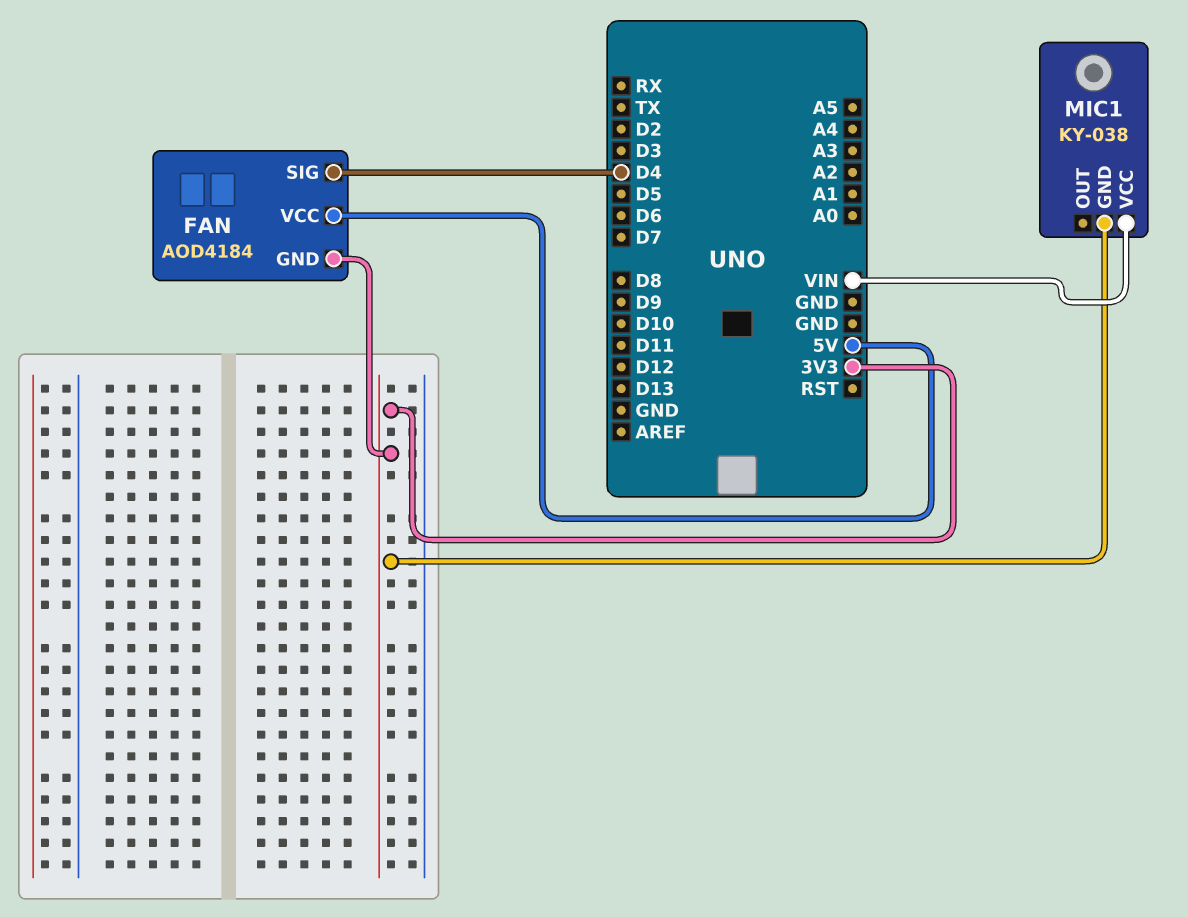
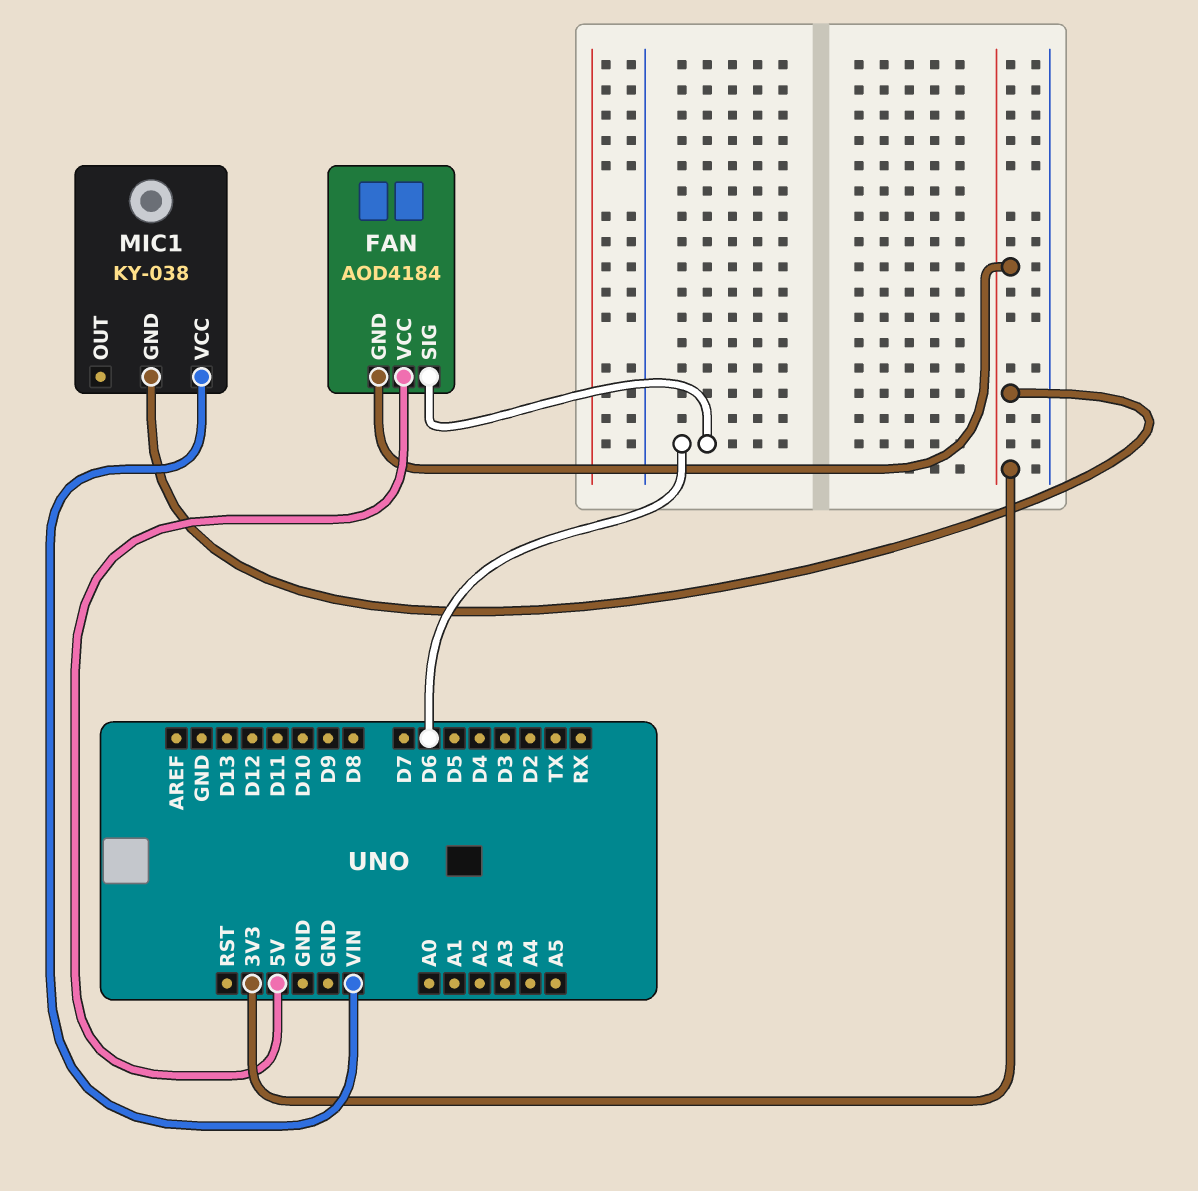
FAN pin SIG: D4 -> D6

